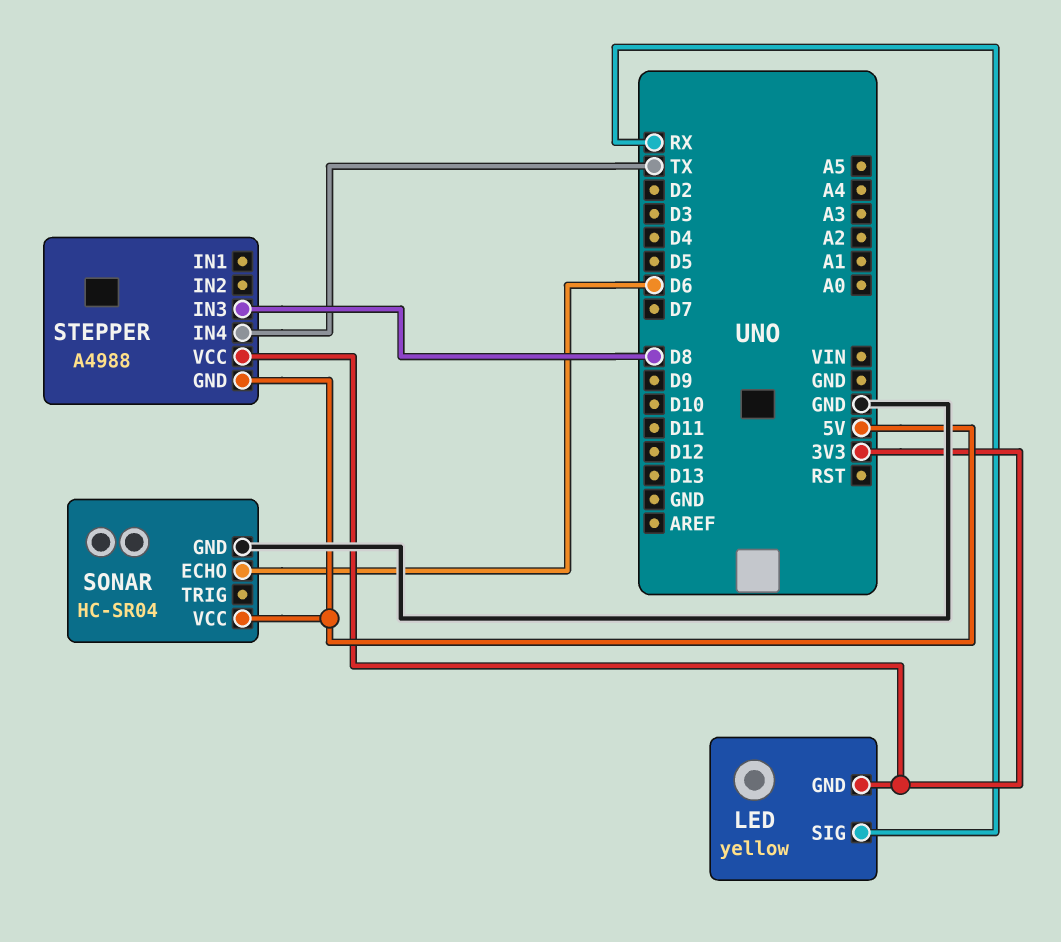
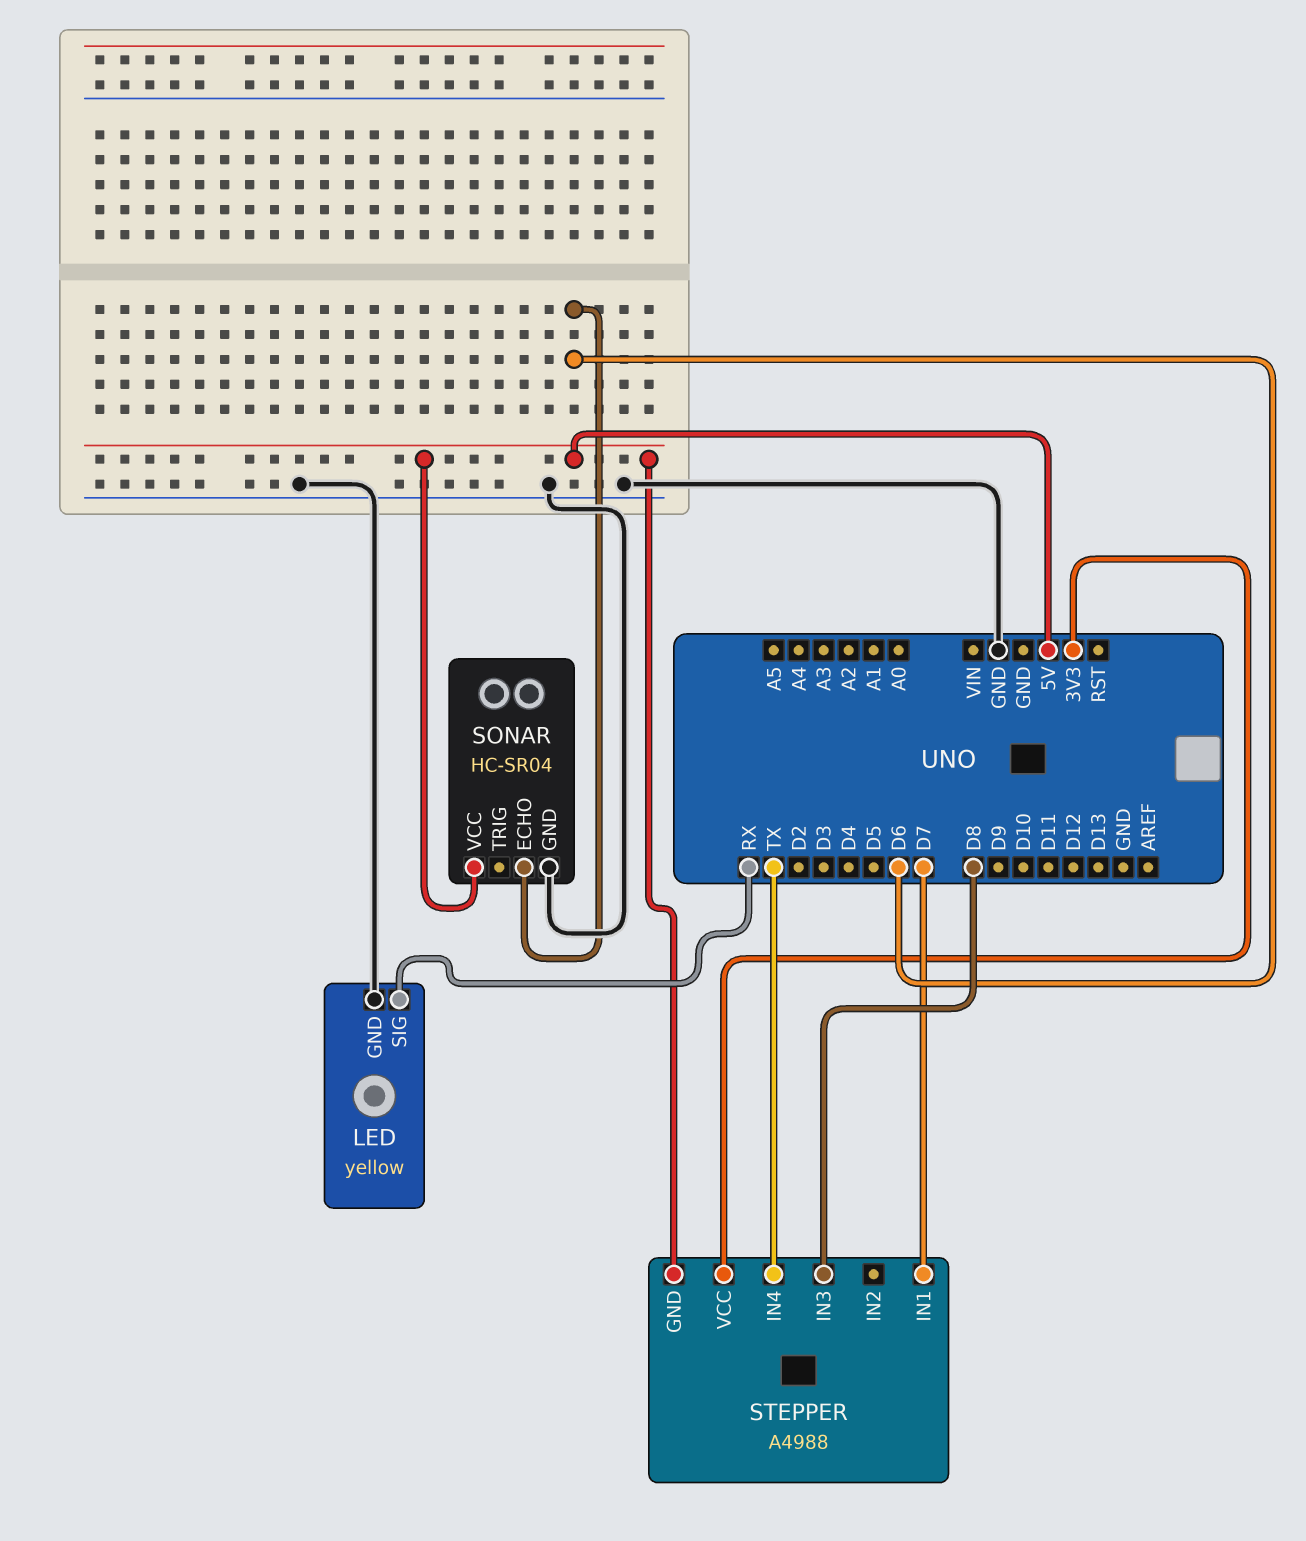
LED pin GND: 3V3 -> GND
STEPPER pin IN1: none -> D7

